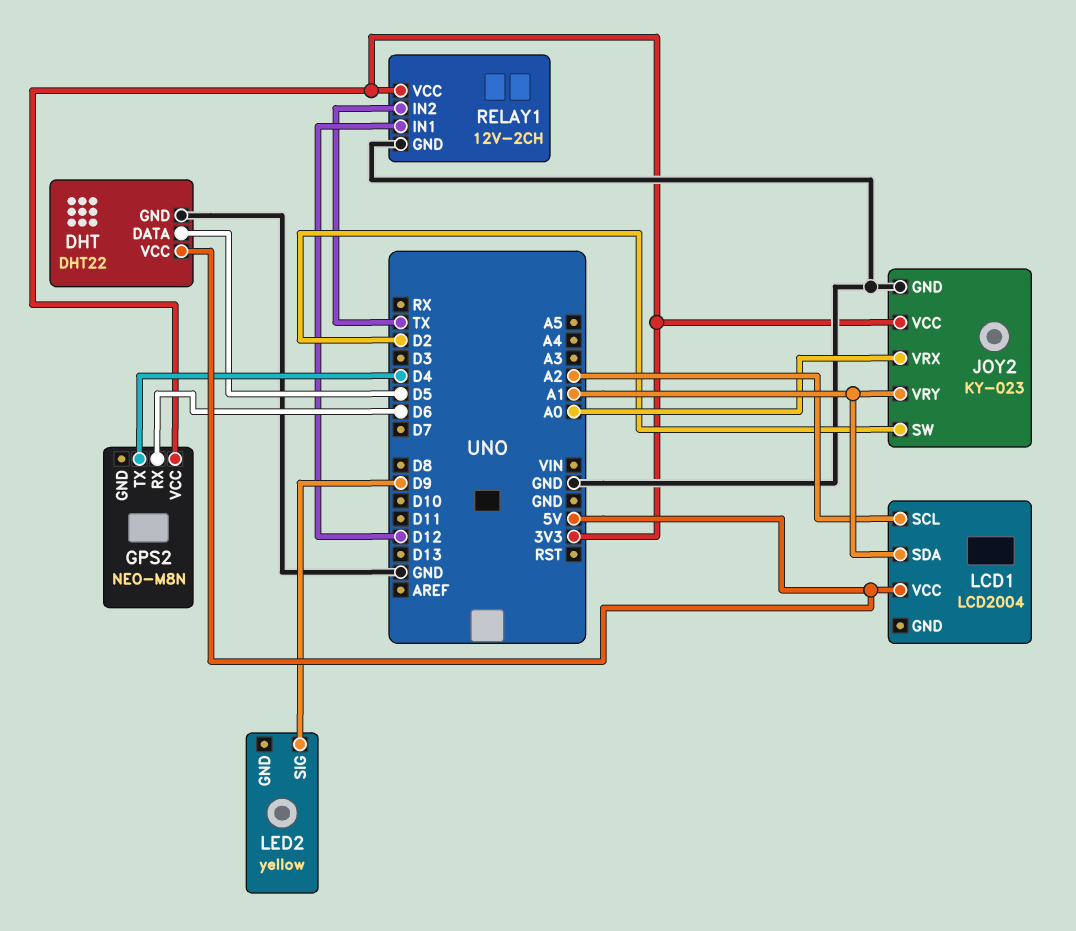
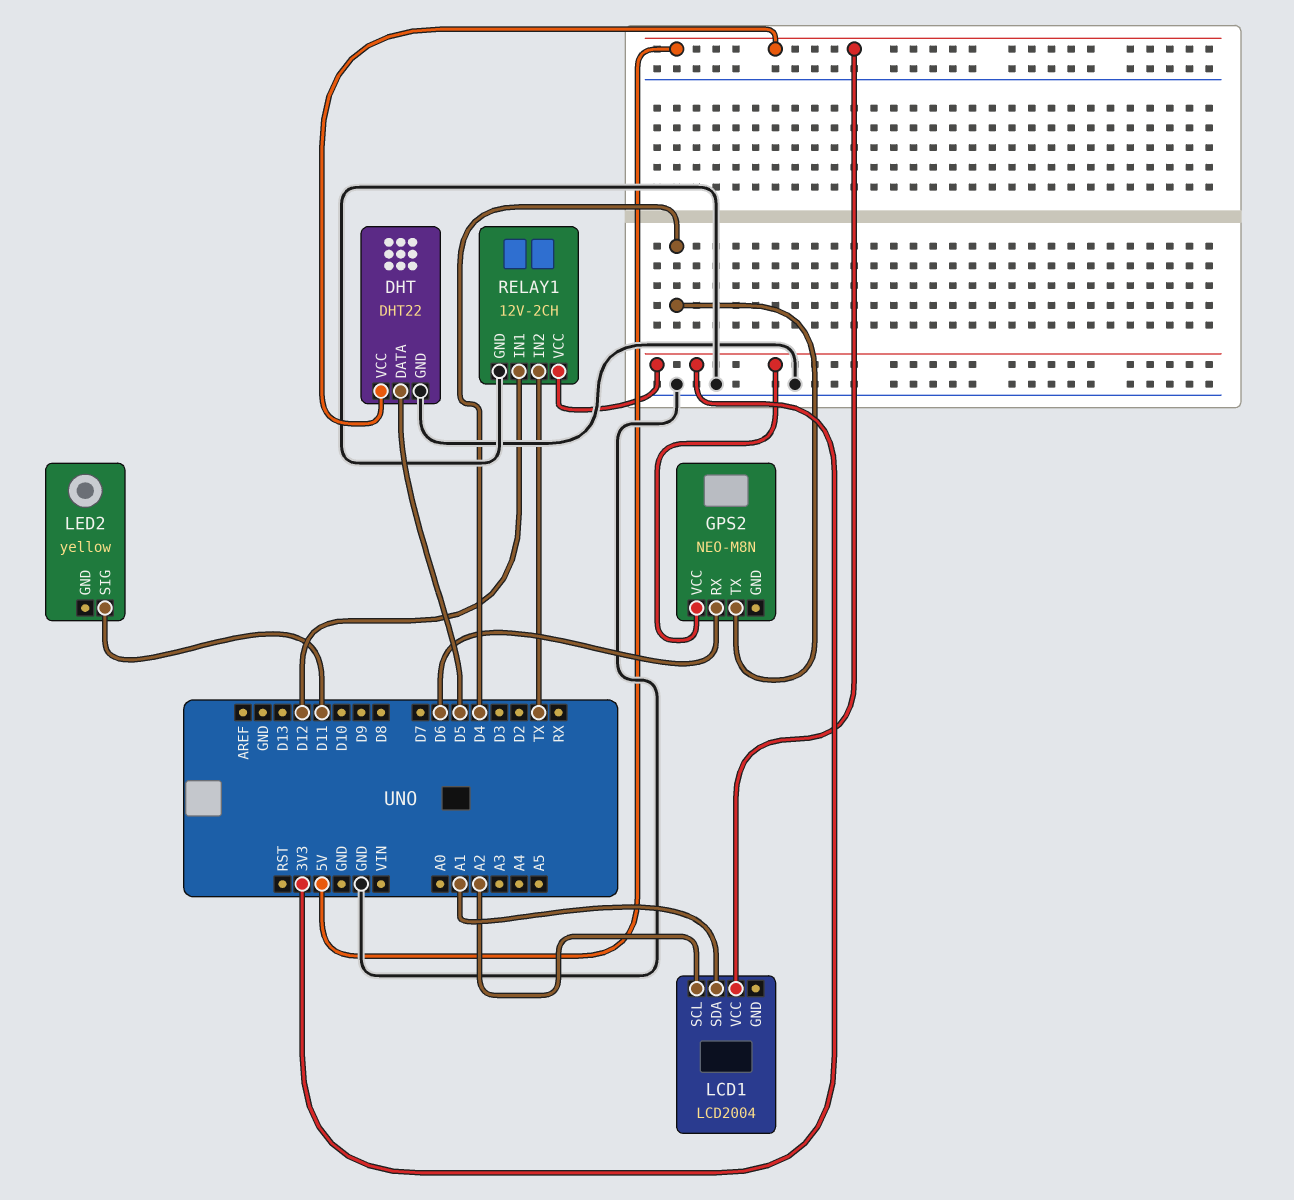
JOY2: KY-023 -> none
JOY2 pin GND: GND -> none
JOY2 pin SW: D2 -> none
JOY2 pin VCC: 3V3 -> none
JOY2 pin VRX: A0 -> none
JOY2 pin VRY: A1 -> none
LED2 pin SIG: D9 -> D11

